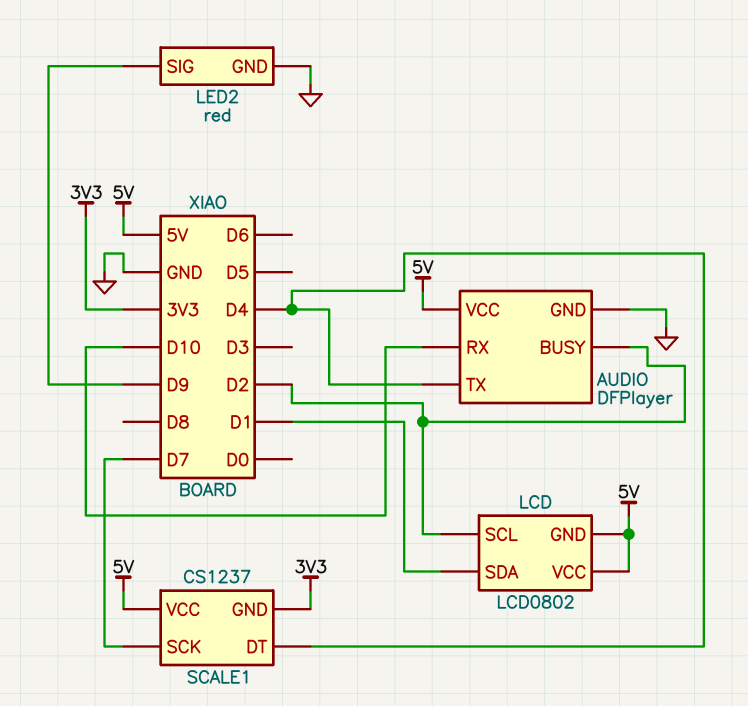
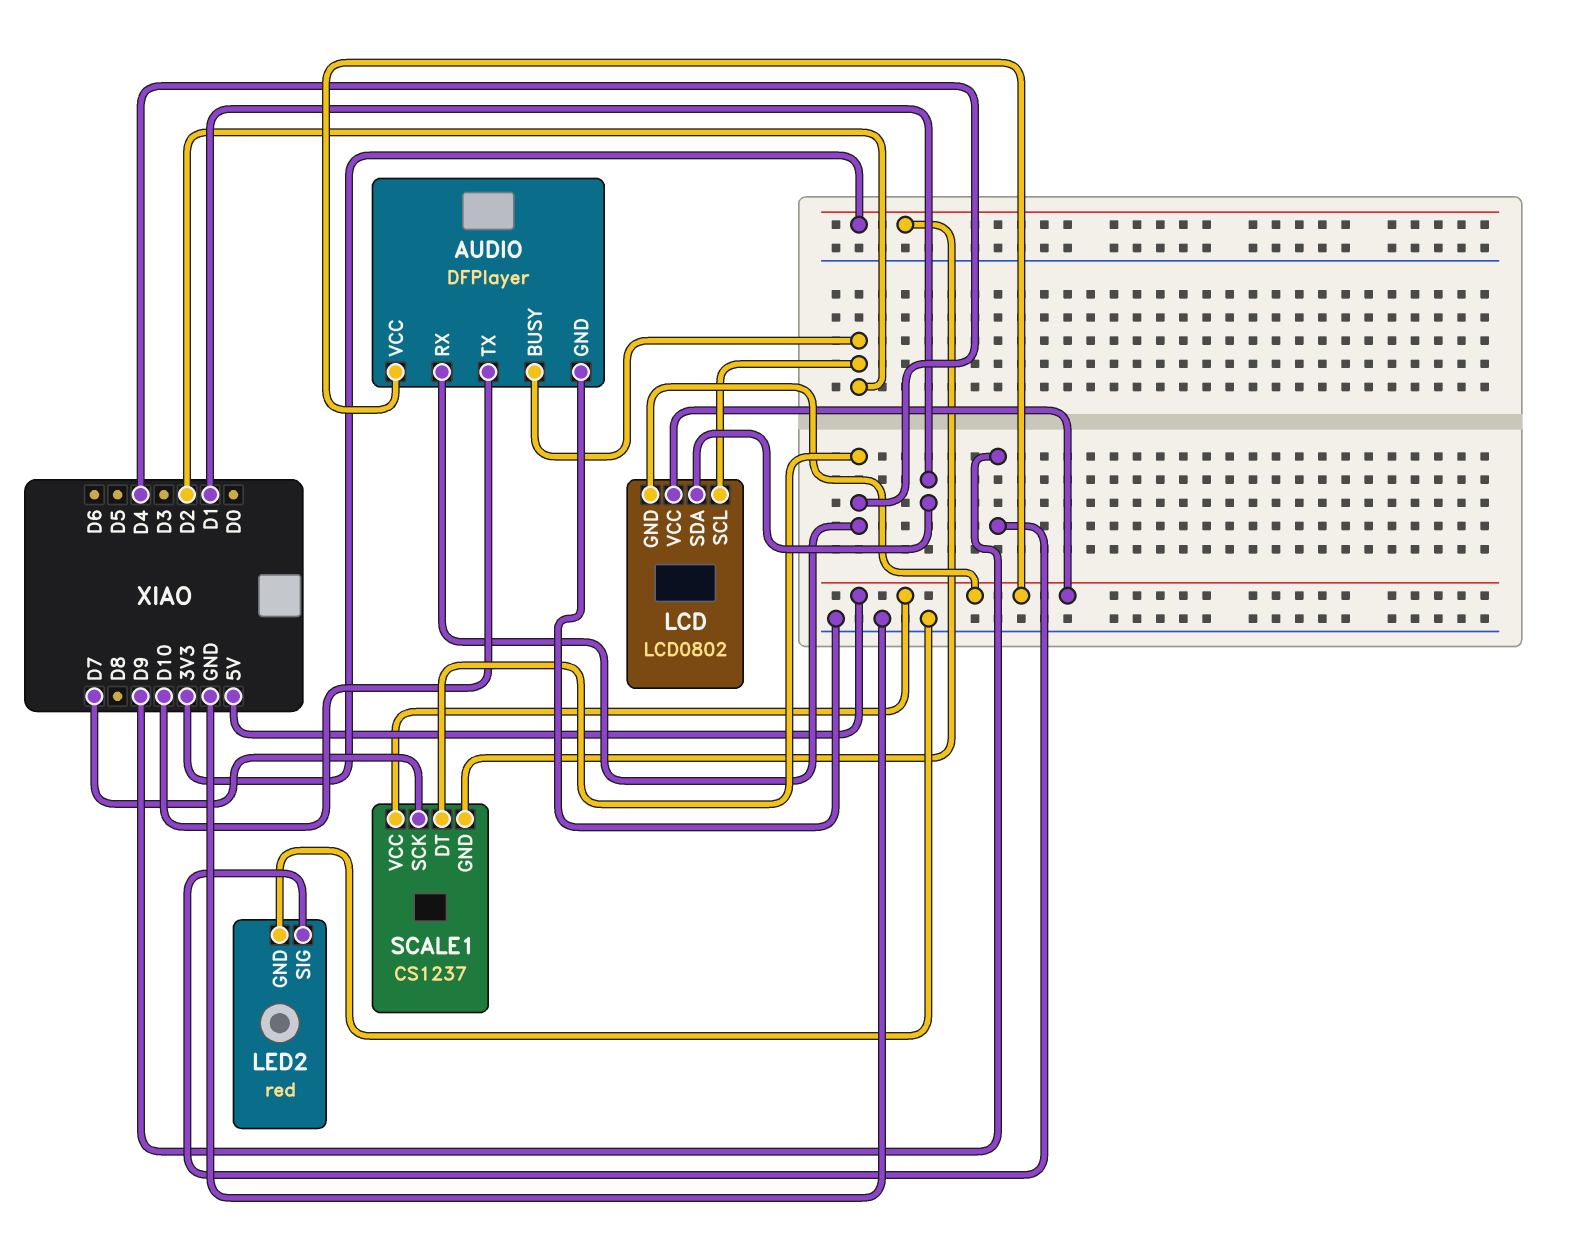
AUDIO pin RX: D10 -> D4
AUDIO pin TX: D4 -> D10

